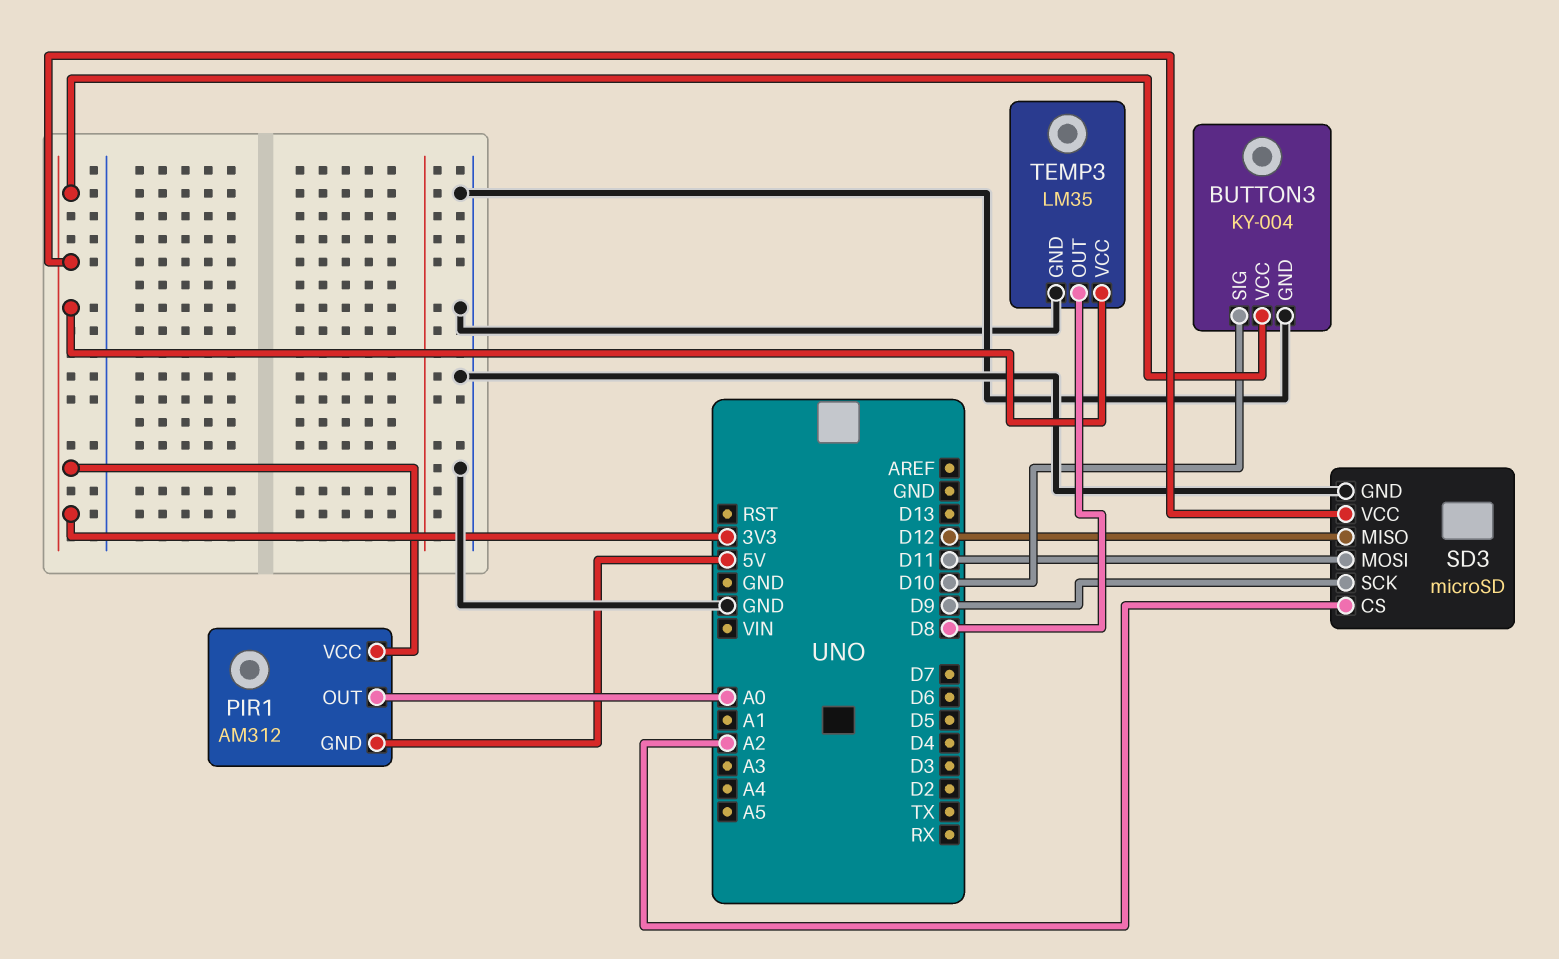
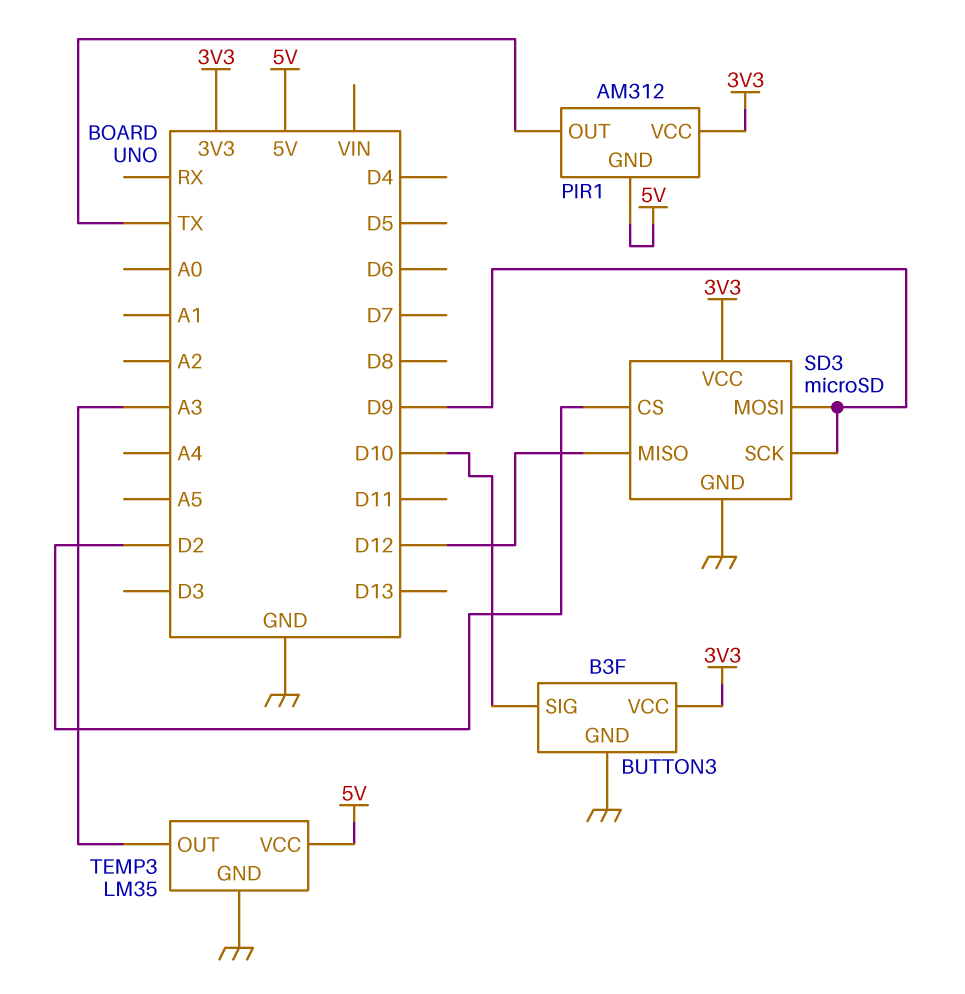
BUTTON3: KY-004 -> B3F
PIR1 pin OUT: A0 -> TX
SD3 pin CS: A2 -> D2
SD3 pin MOSI: D11 -> D9
TEMP3 pin OUT: D8 -> A3
TEMP3 pin VCC: 3V3 -> 5V

